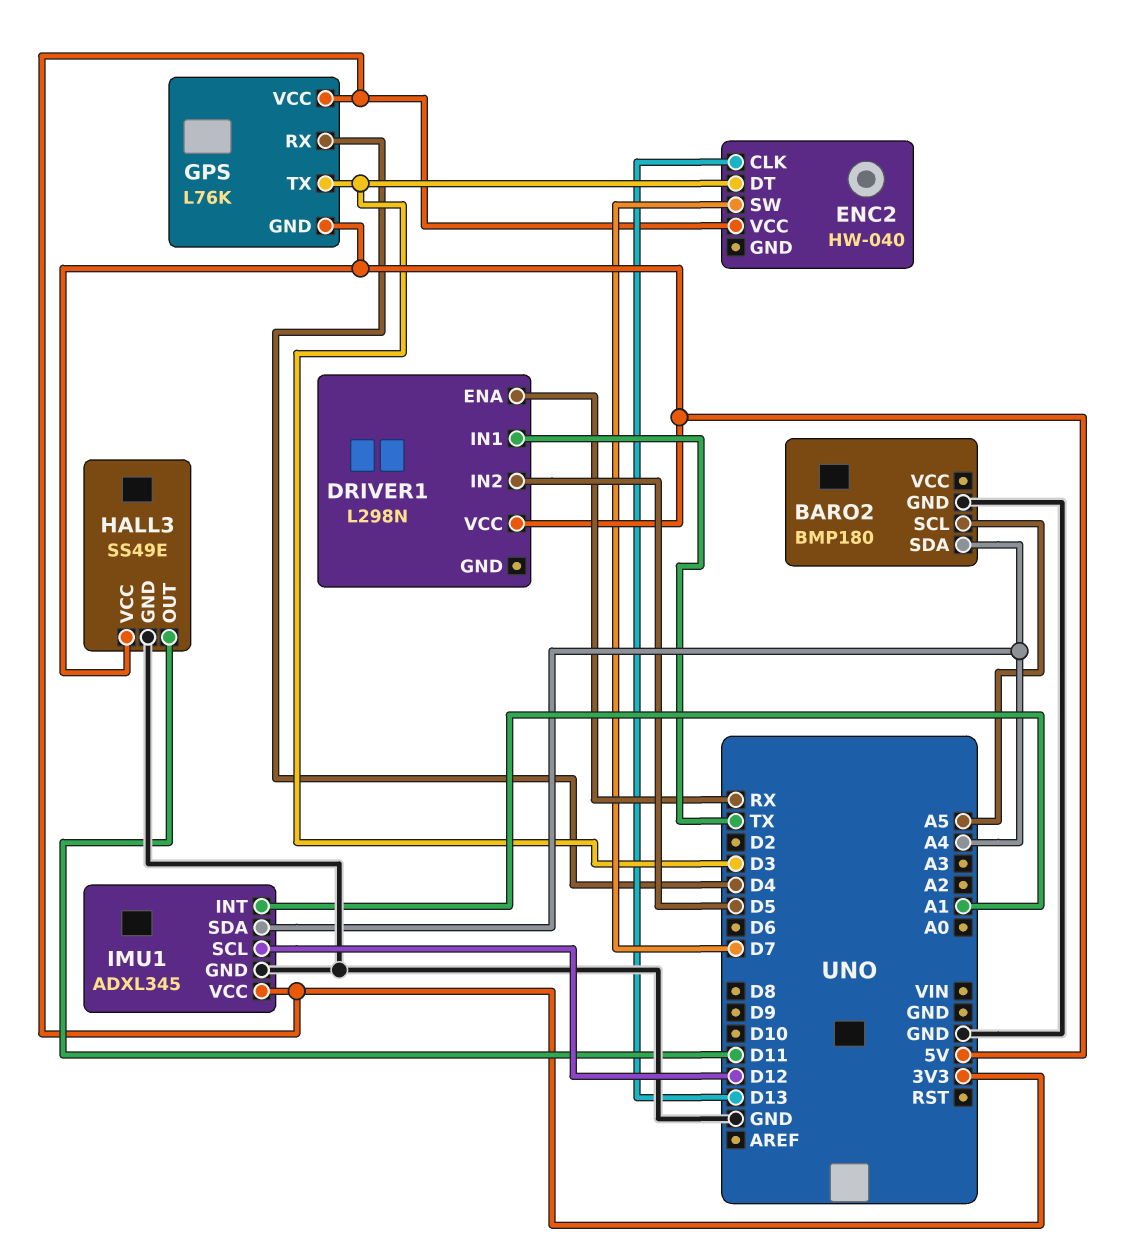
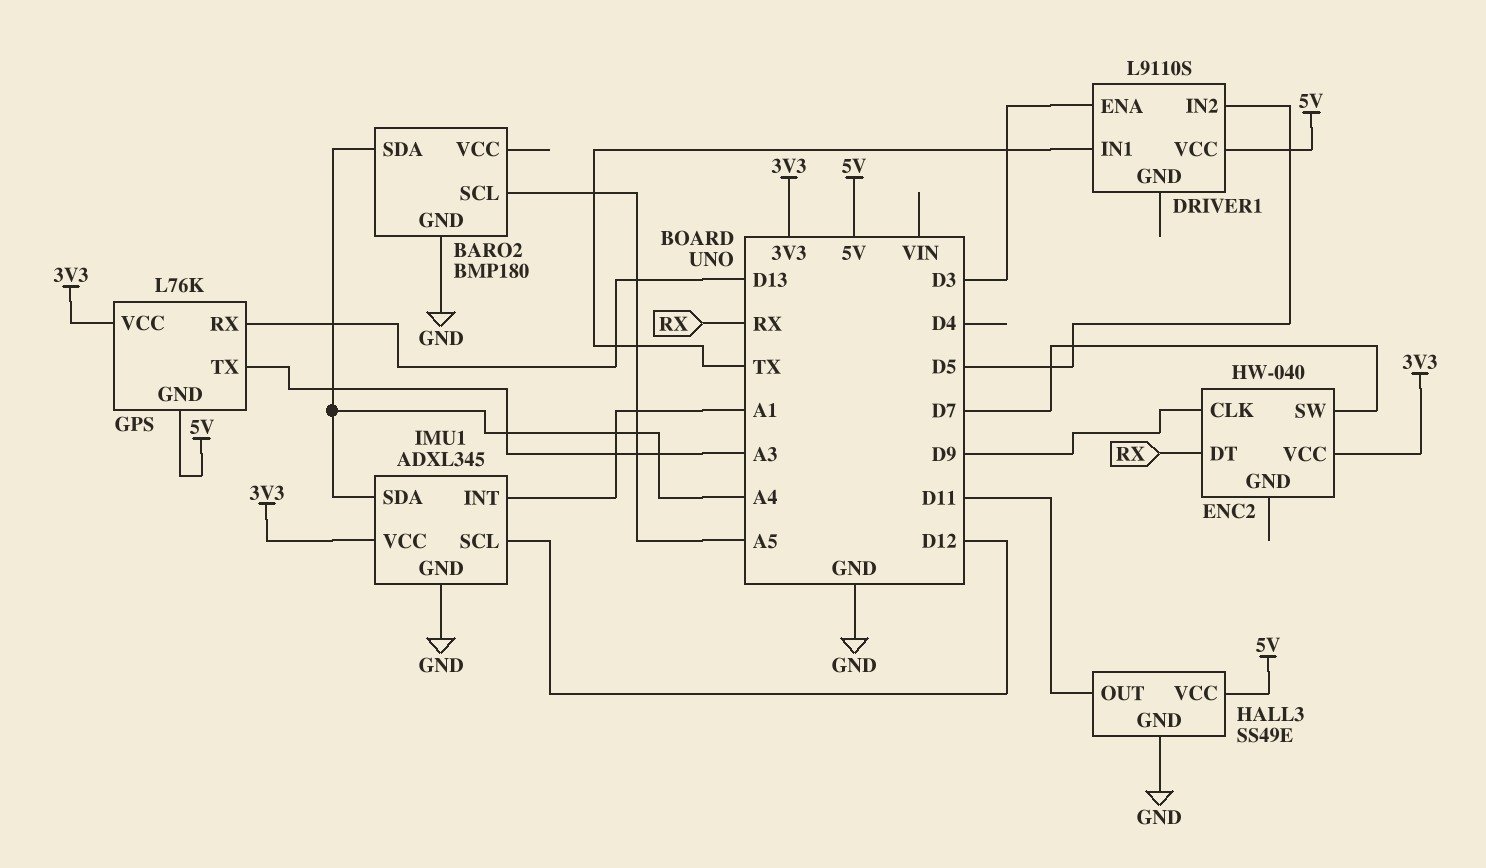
DRIVER1: L298N -> L9110S
DRIVER1 pin ENA: RX -> D3
ENC2 pin CLK: D13 -> D9
ENC2 pin DT: D3 -> RX
GPS pin RX: D4 -> D13
GPS pin TX: D3 -> A3

